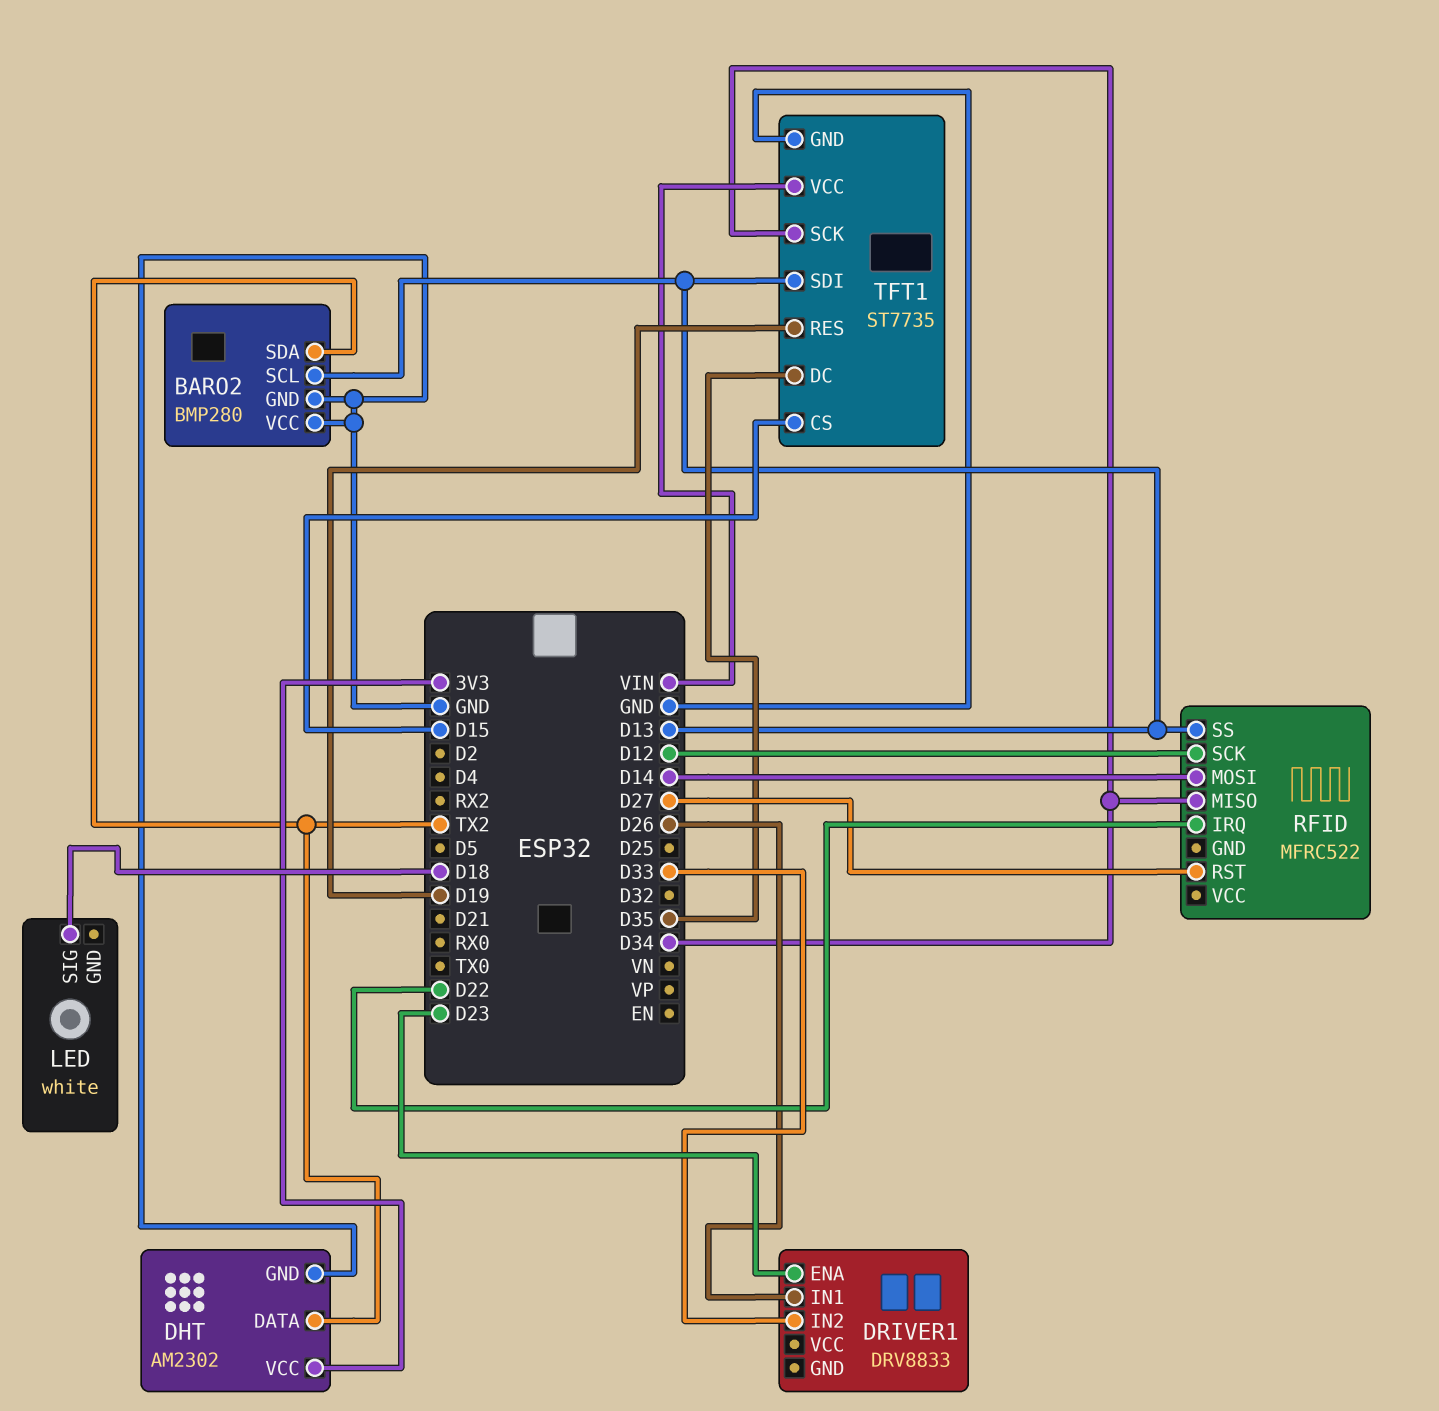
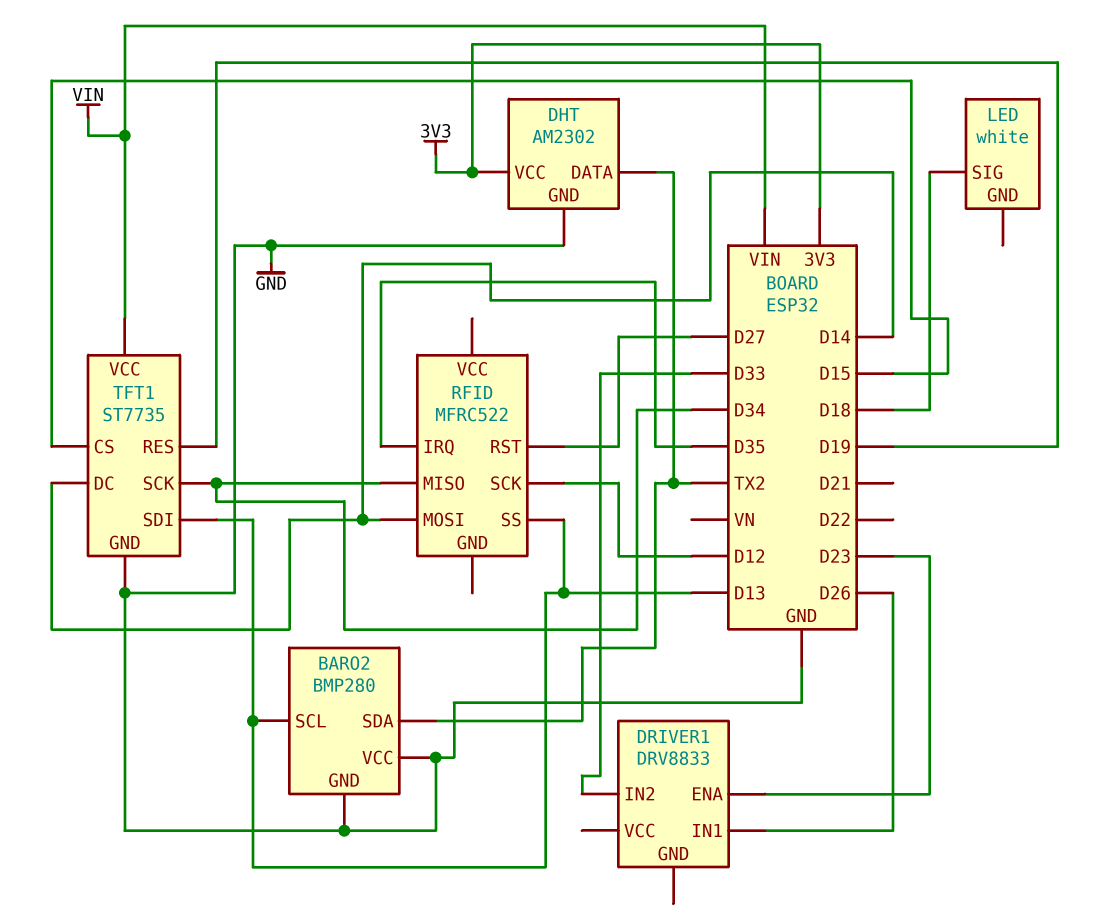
RFID pin IRQ: D22 -> D35
TFT1 pin DC: D35 -> D14

